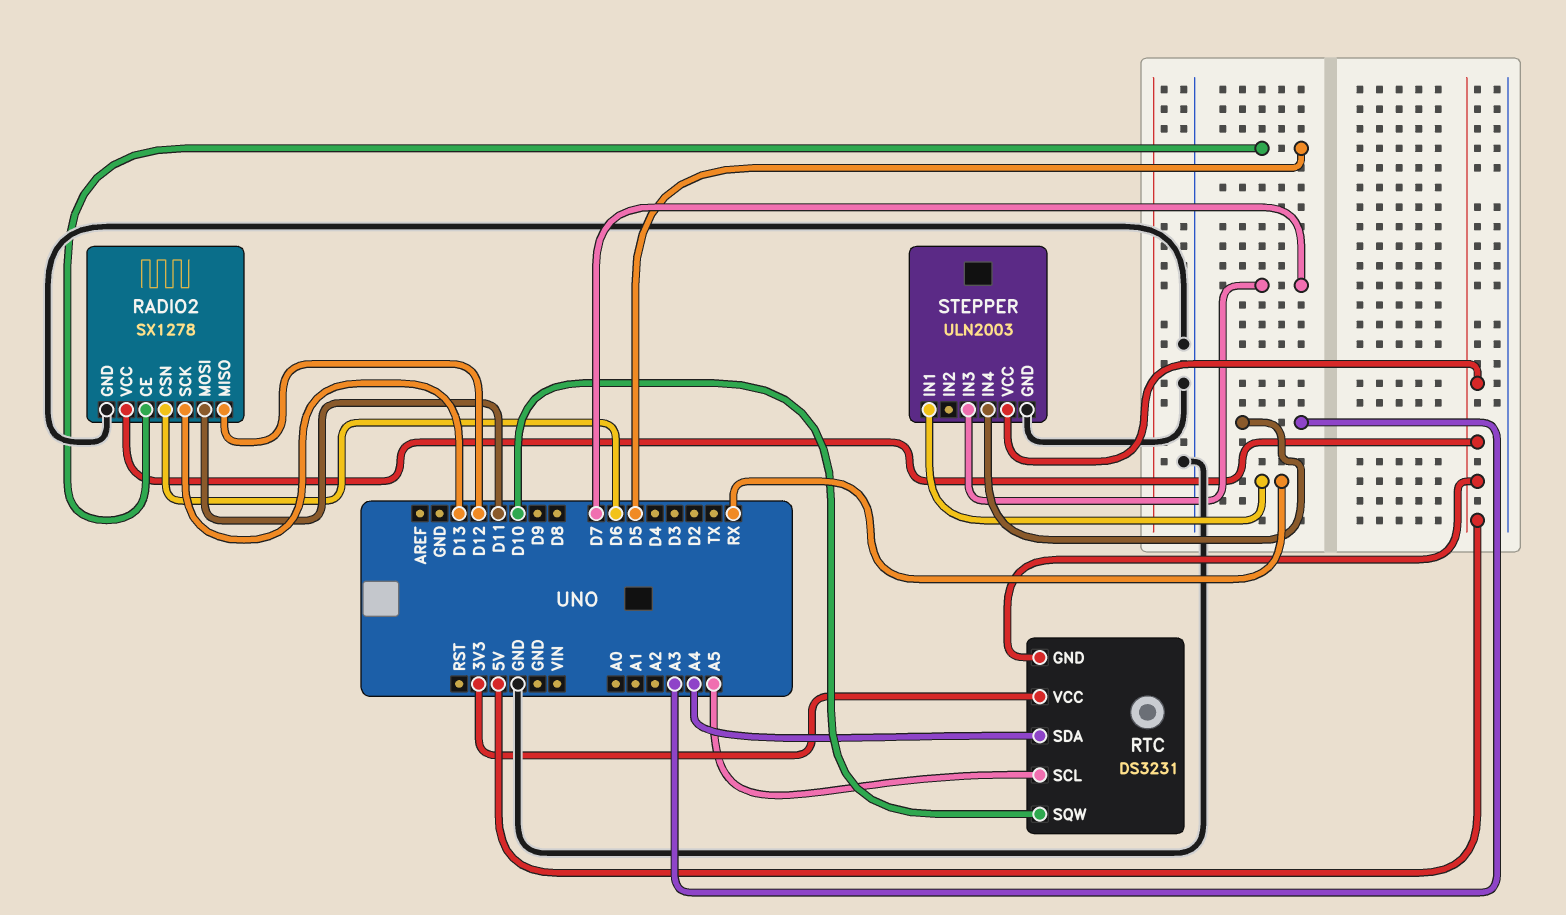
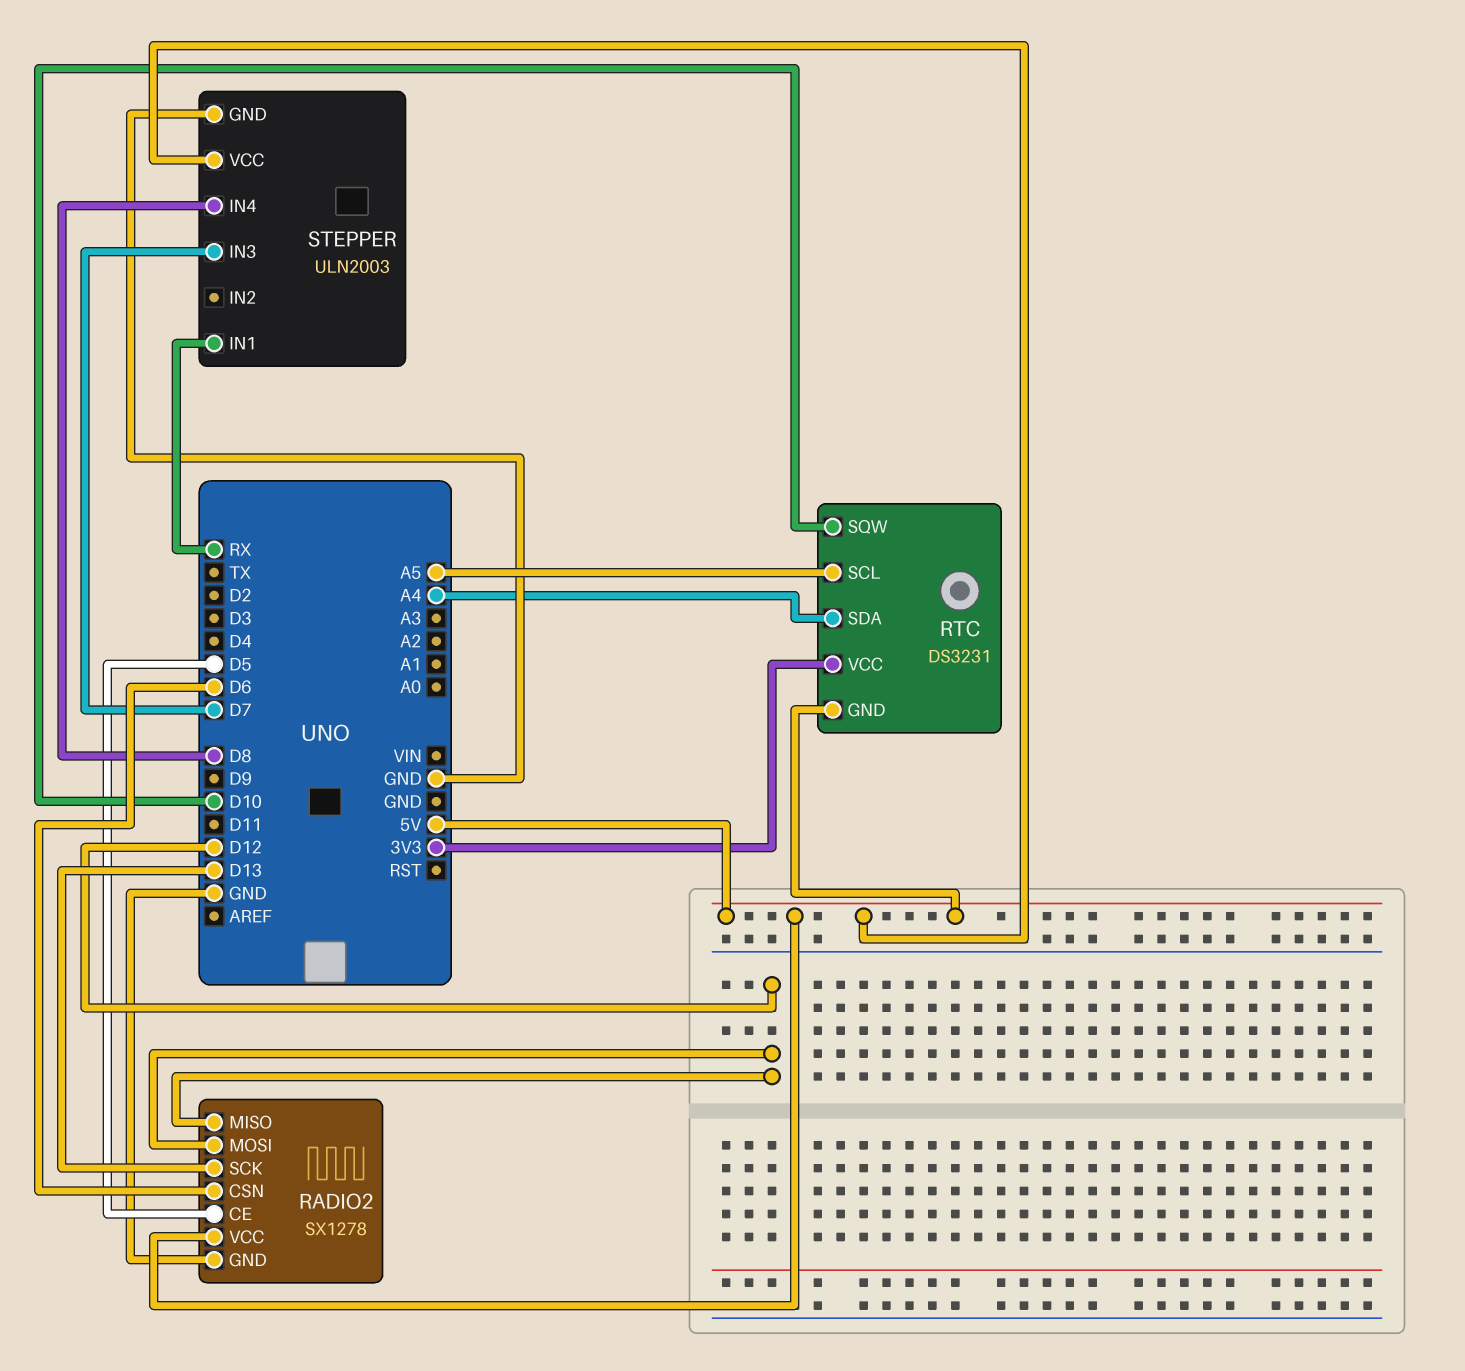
RADIO2 pin MOSI: D11 -> D12
STEPPER pin IN4: A3 -> D8

